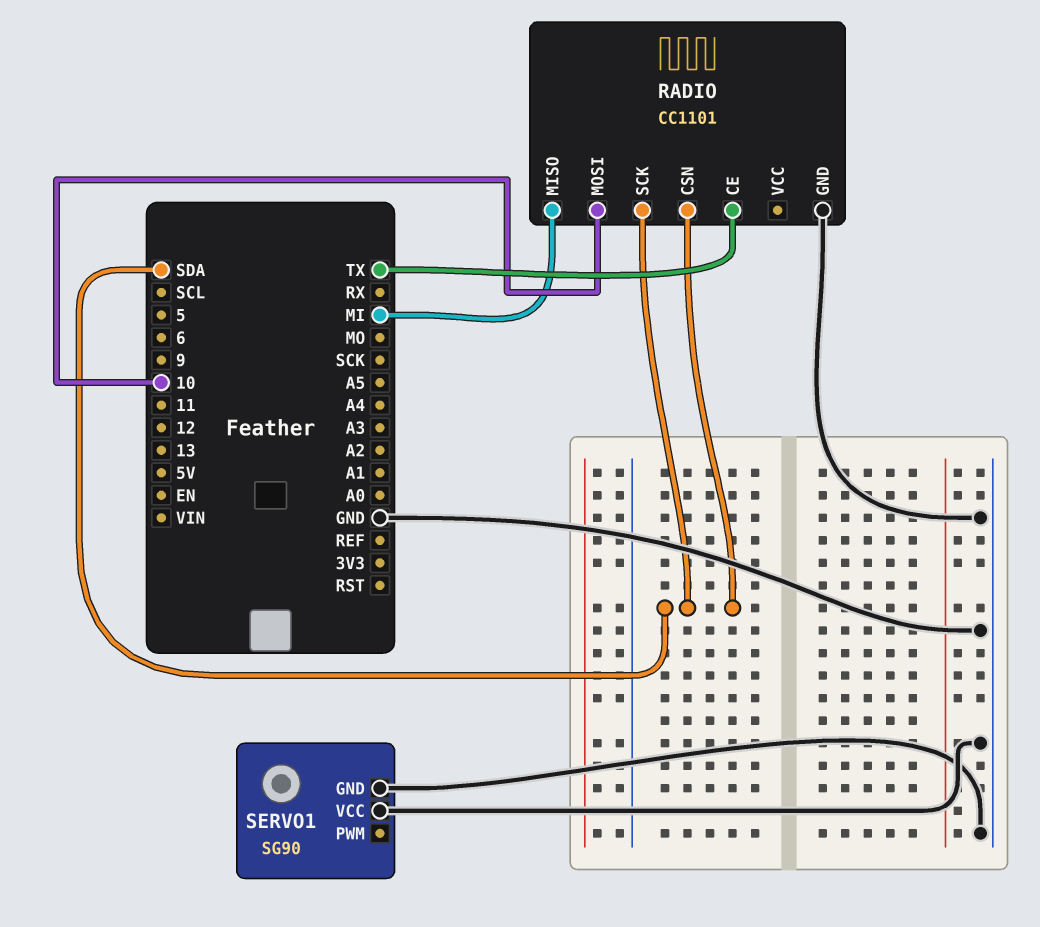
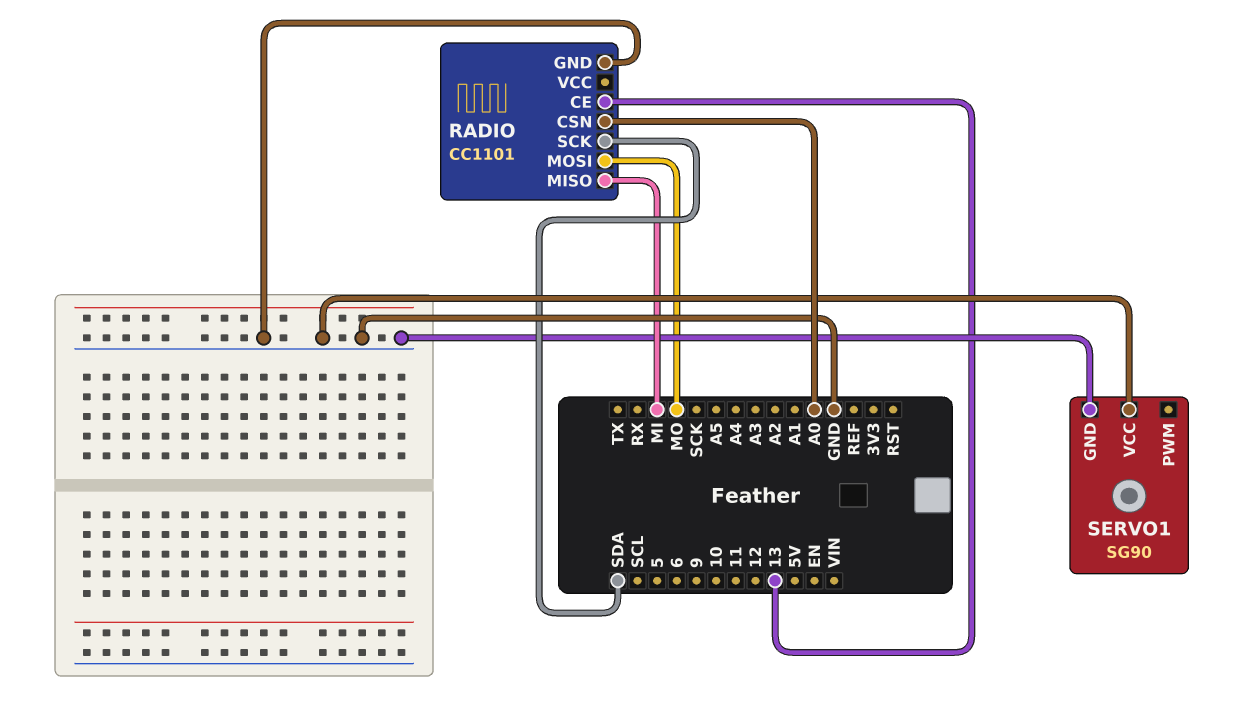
RADIO pin CE: TX -> 13
RADIO pin CSN: SDA -> A0
RADIO pin MOSI: 10 -> MO

